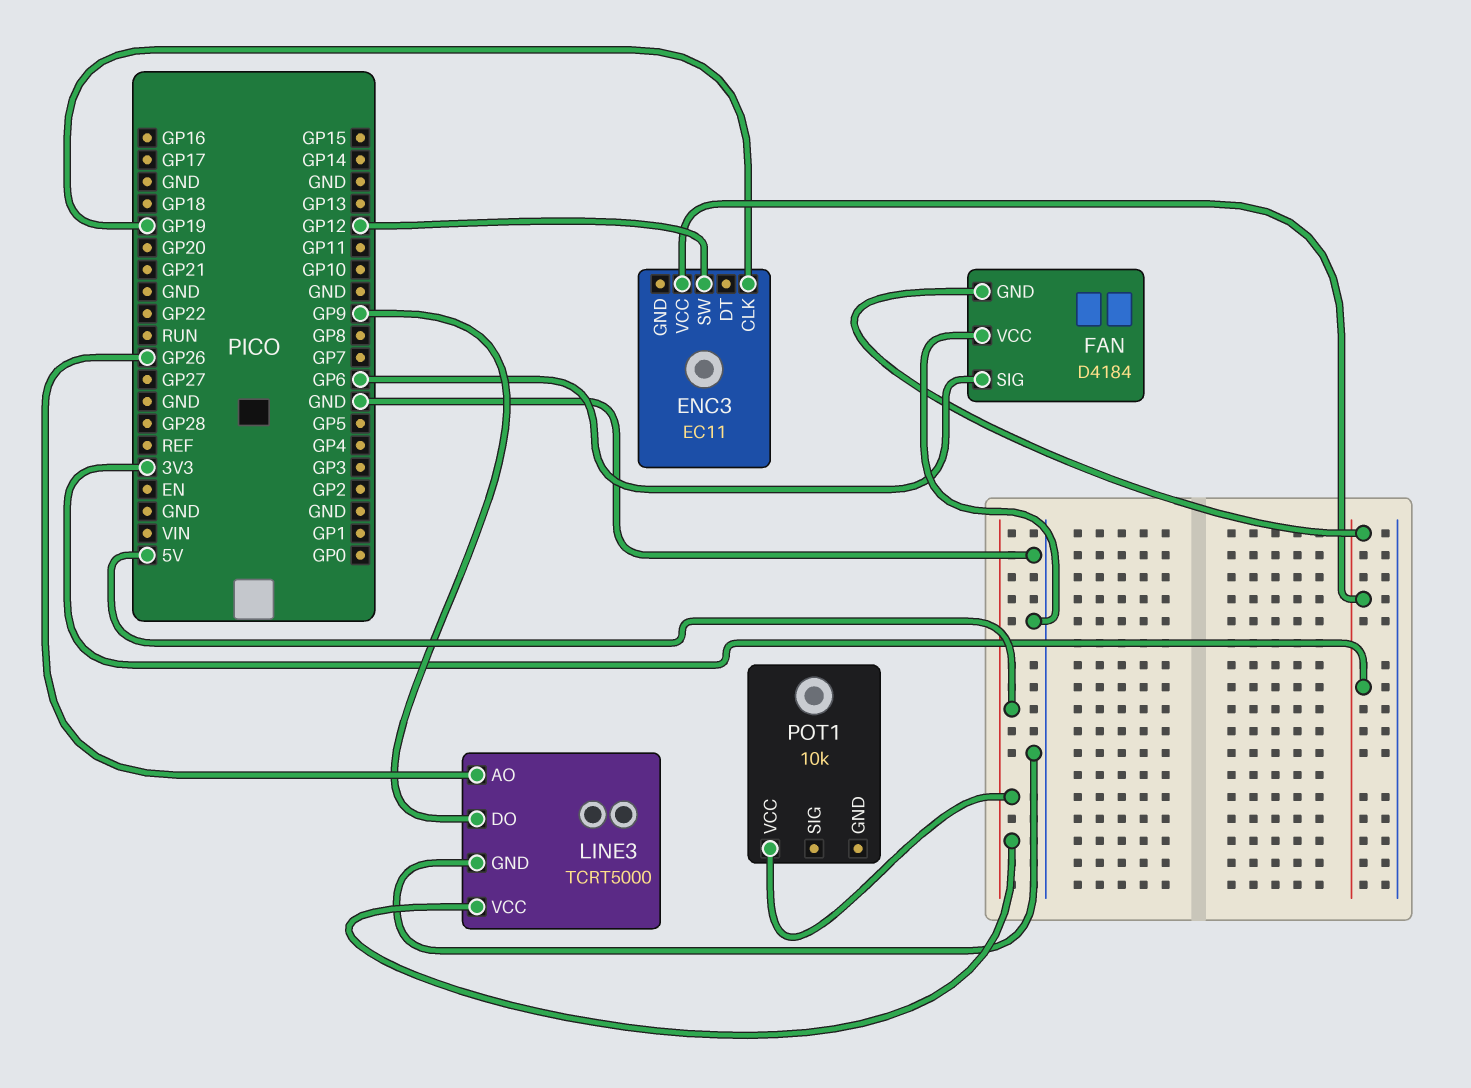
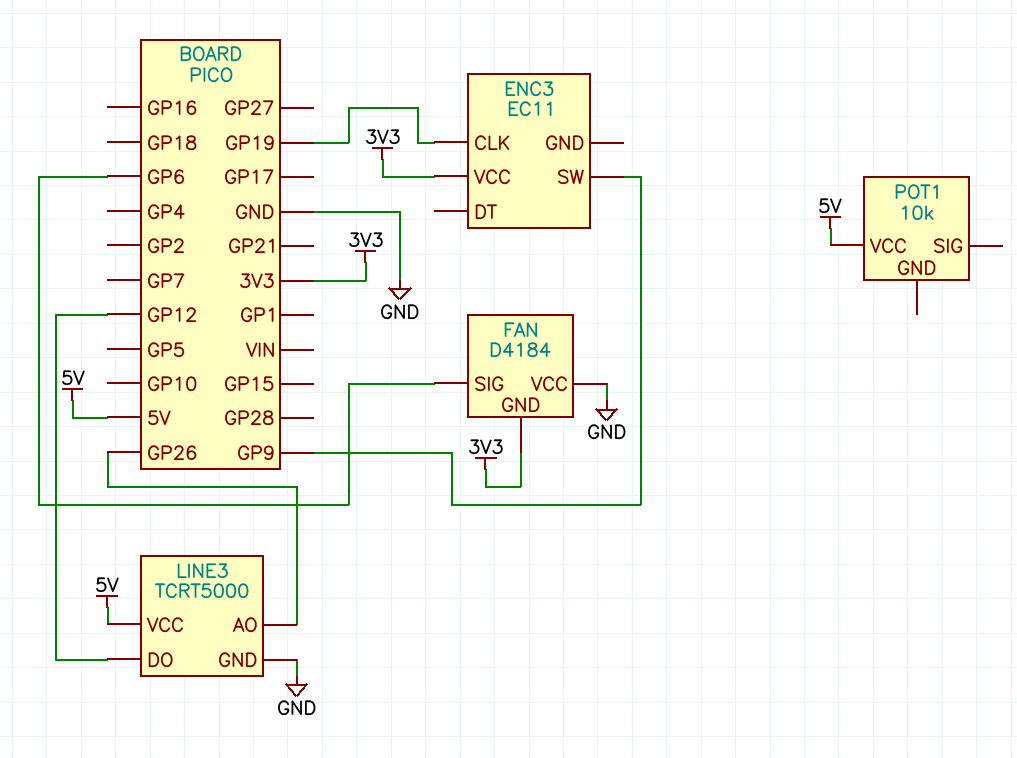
ENC3 pin SW: GP12 -> GP9
LINE3 pin DO: GP9 -> GP12

